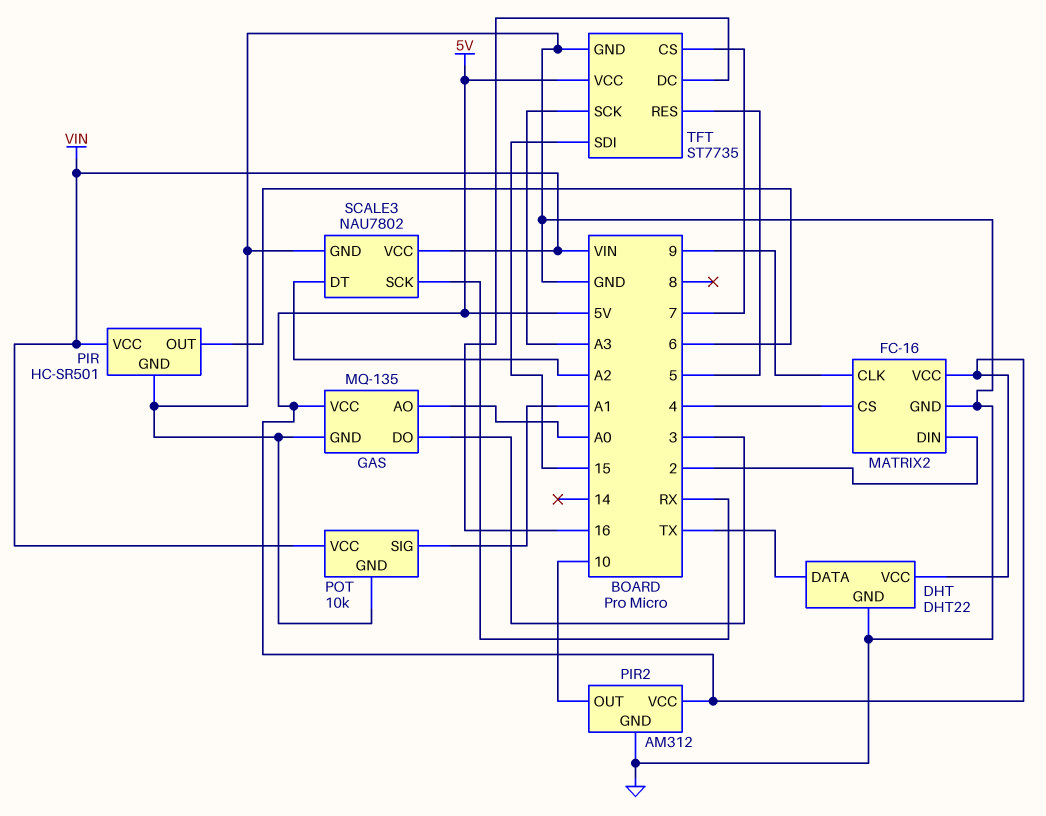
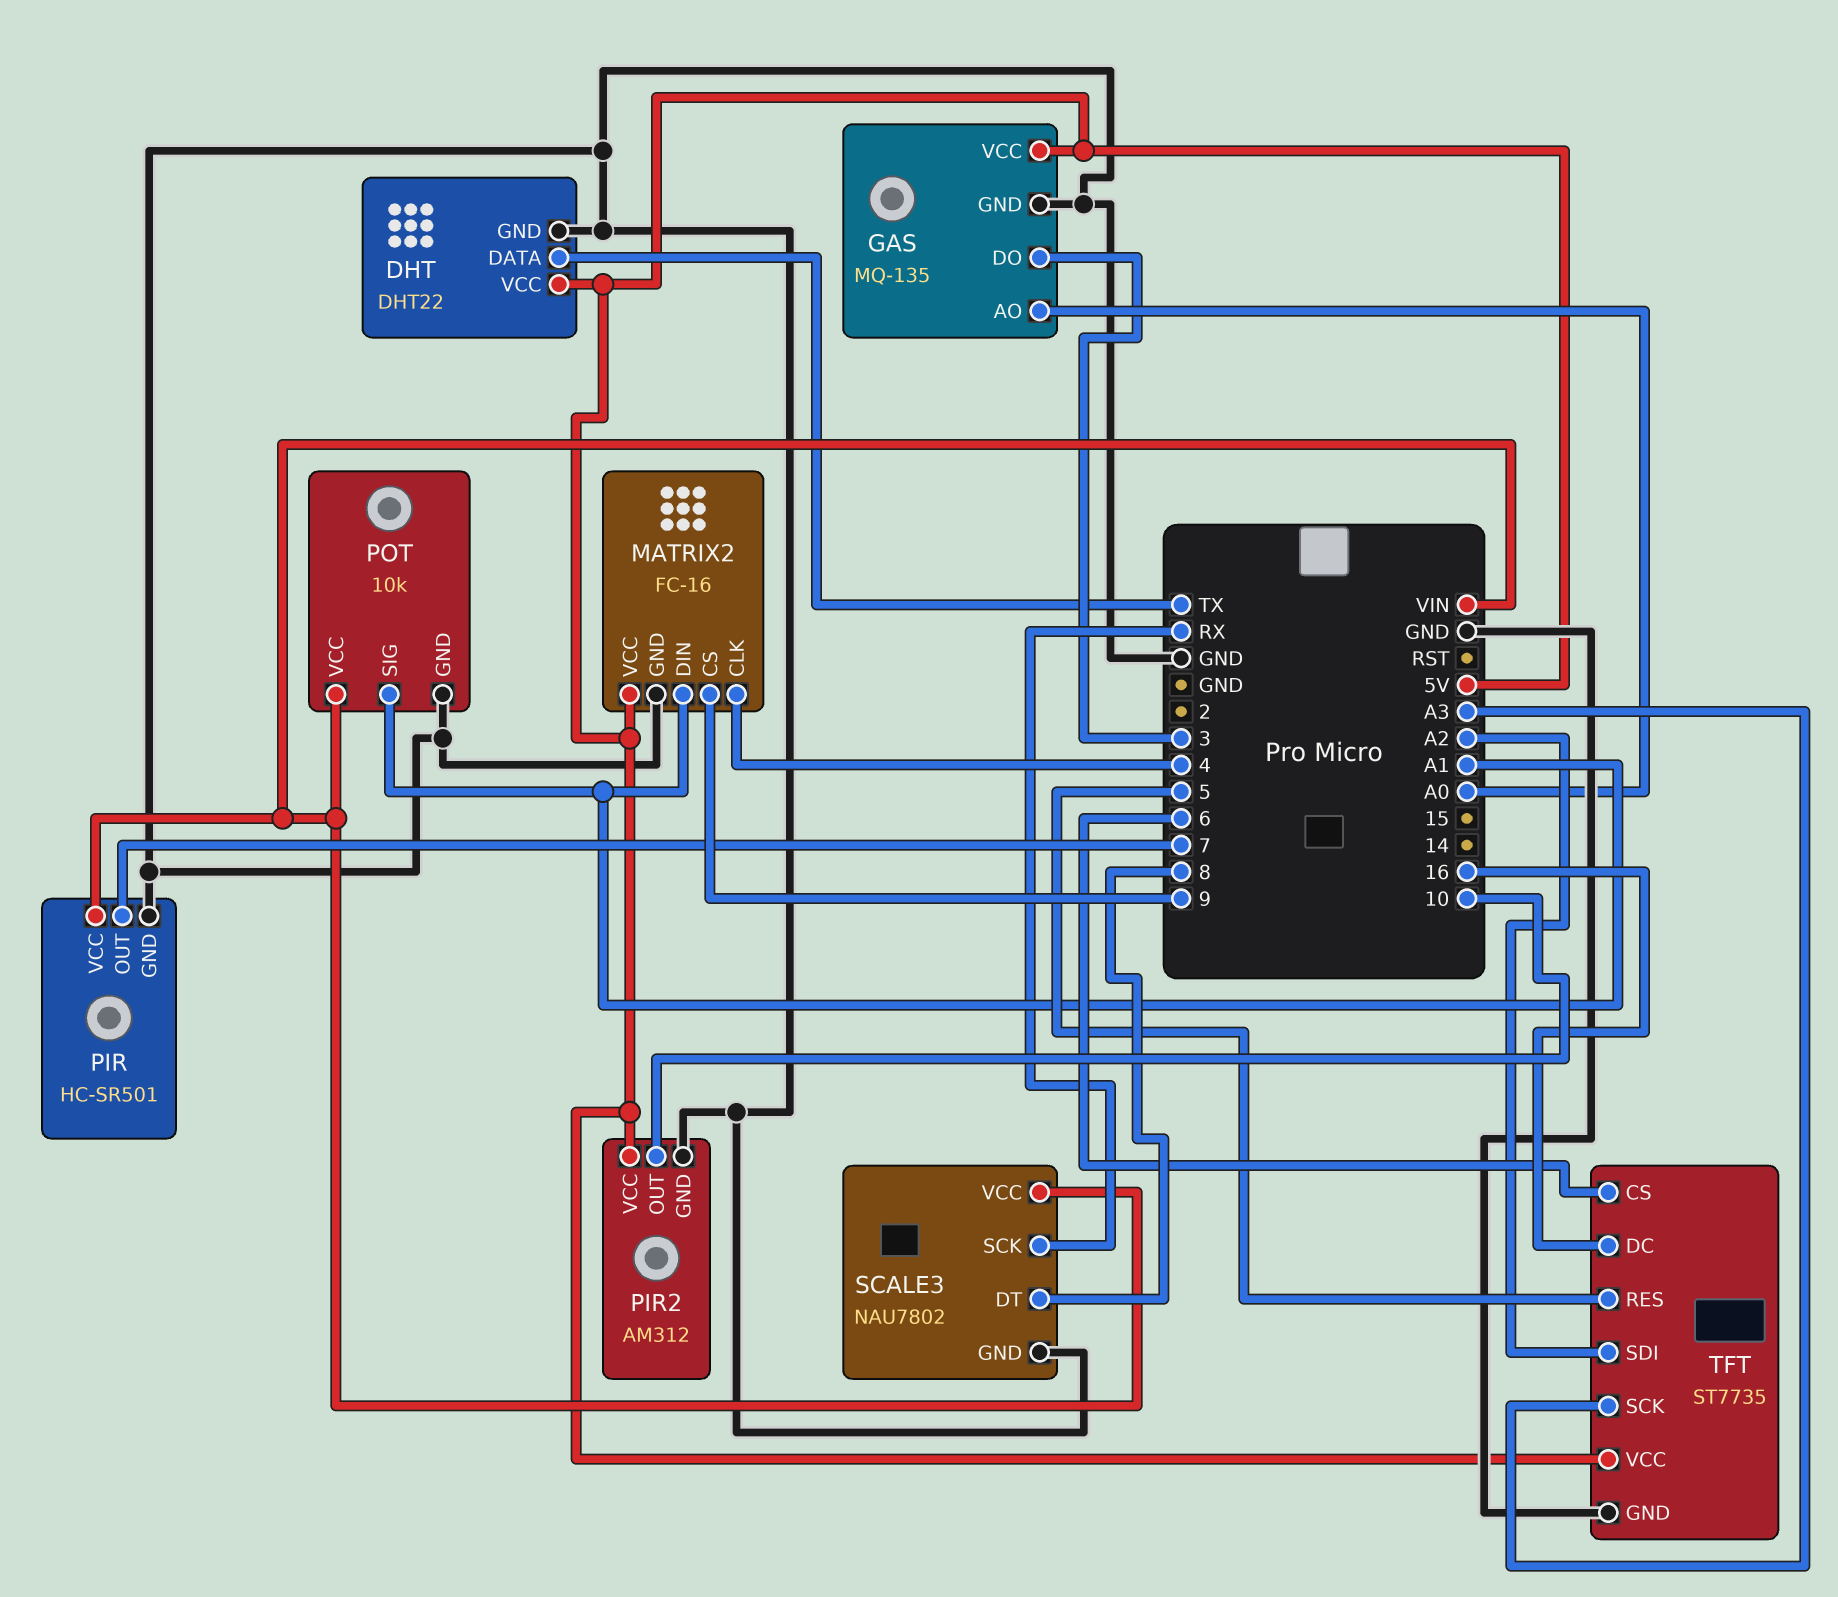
MATRIX2 pin CLK: 9 -> 4
MATRIX2 pin CS: 4 -> 9
MATRIX2 pin DIN: 2 -> A1
PIR pin OUT: 6 -> 7
SCALE3 pin DT: A2 -> 8
TFT pin CS: 7 -> 6
TFT pin SDI: 15 -> A2

